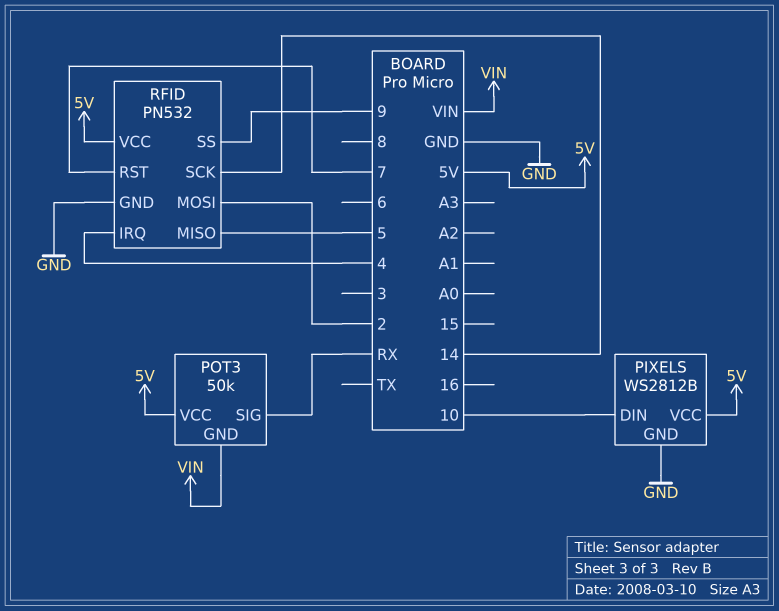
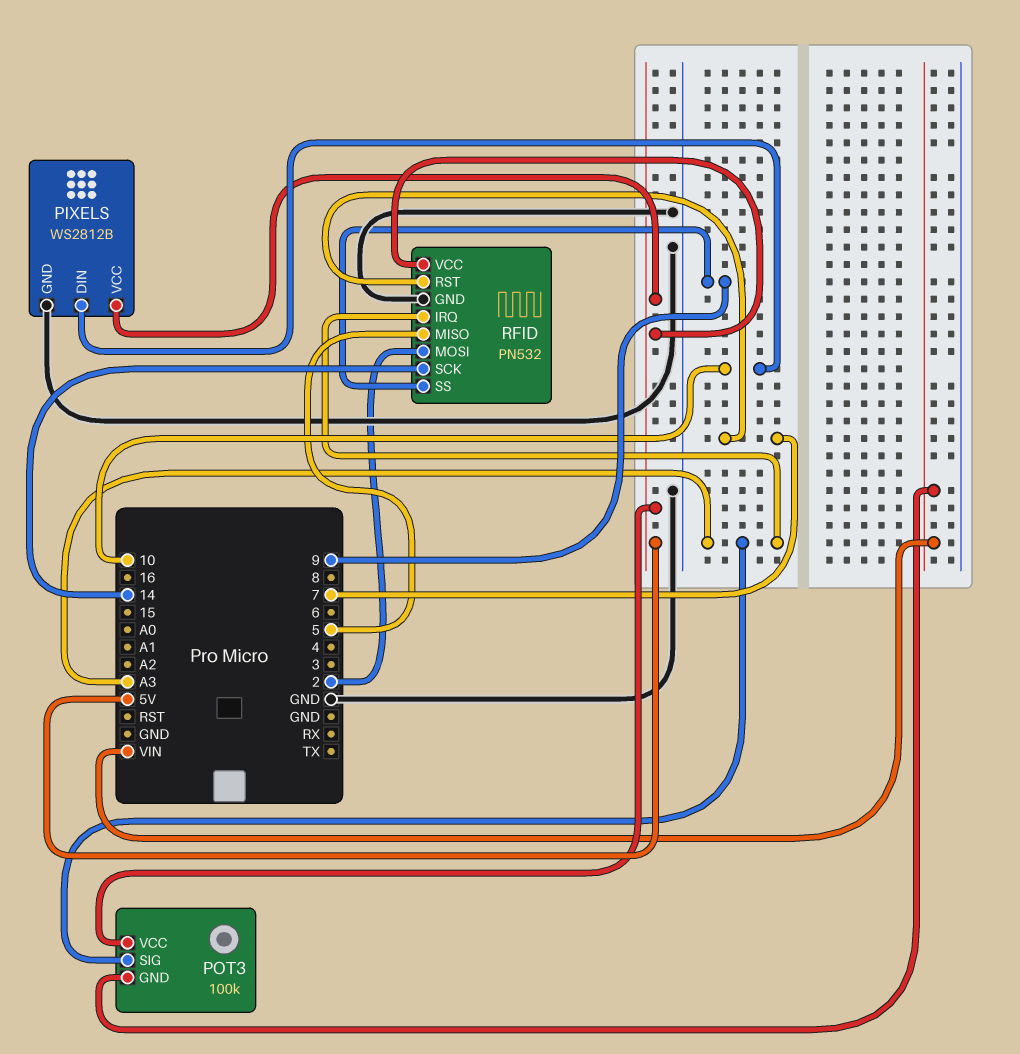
POT3: 50k -> 100k
POT3 pin SIG: RX -> A3
RFID pin IRQ: 4 -> A3

